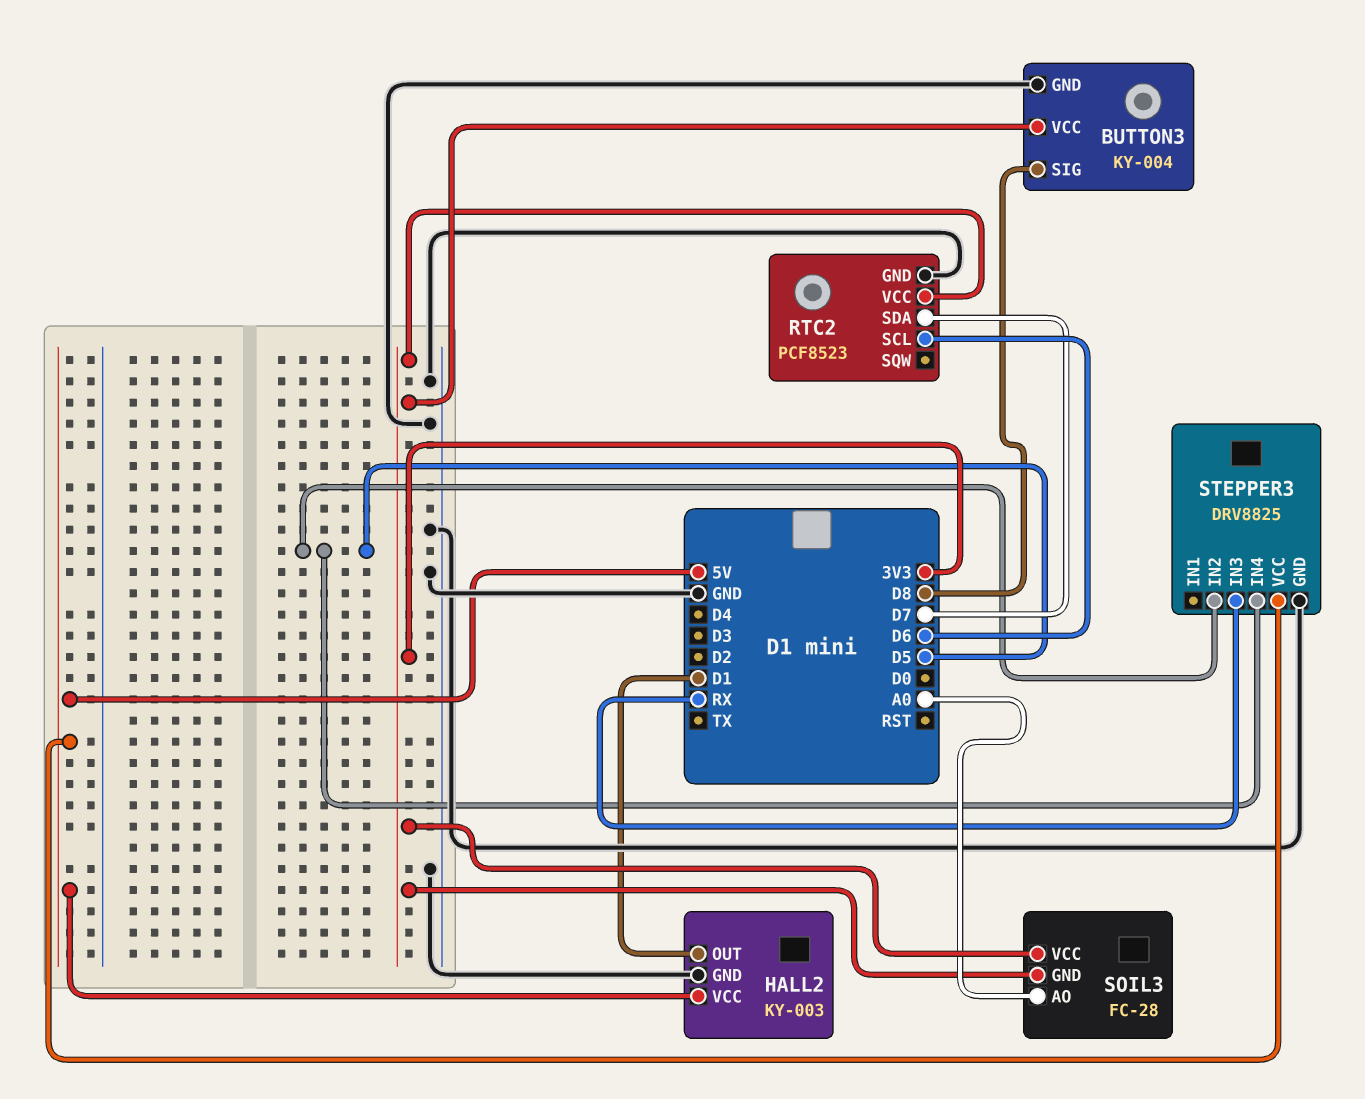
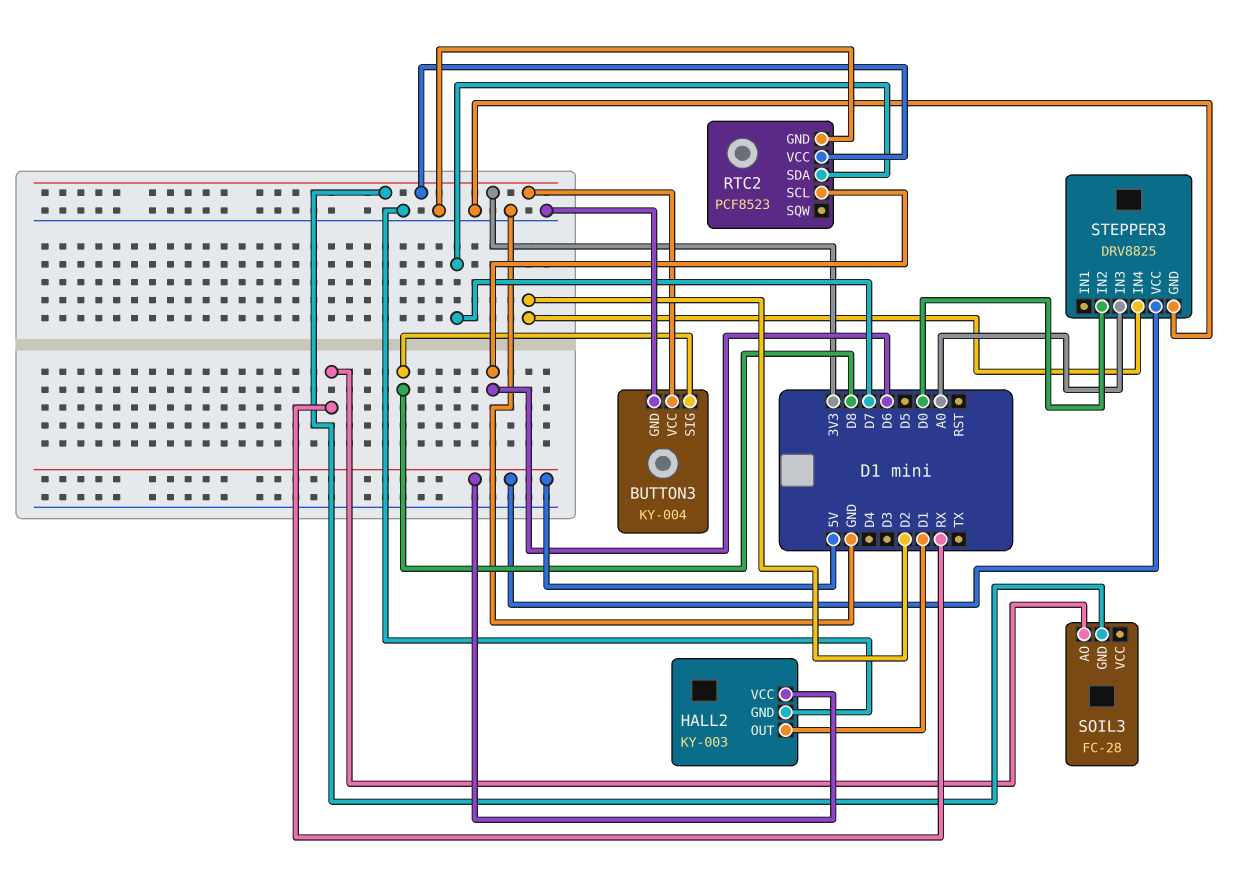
SOIL3 pin AO: A0 -> RX
SOIL3 pin VCC: 3V3 -> none
STEPPER3 pin IN2: D5 -> D0
STEPPER3 pin IN3: RX -> A0
STEPPER3 pin IN4: D5 -> D2

